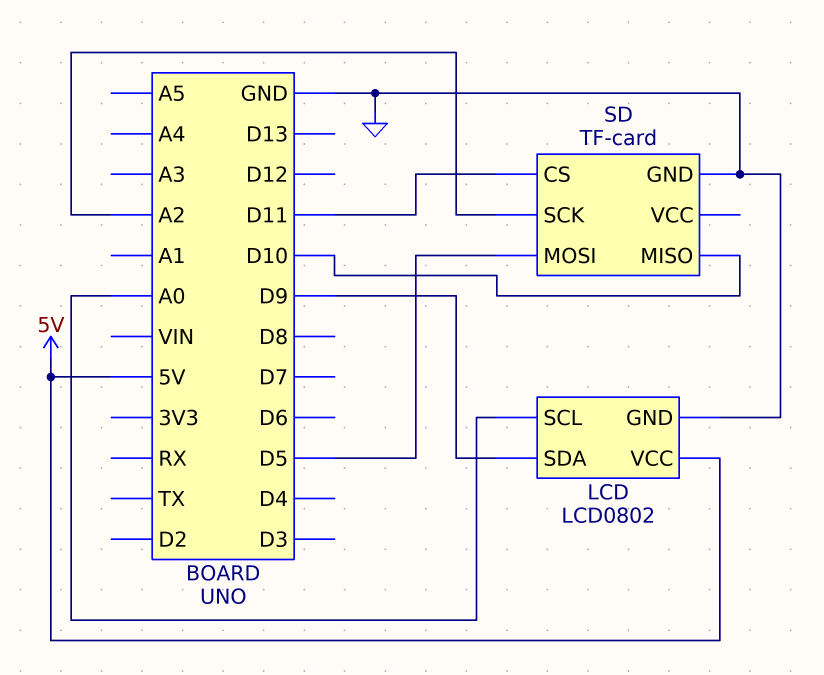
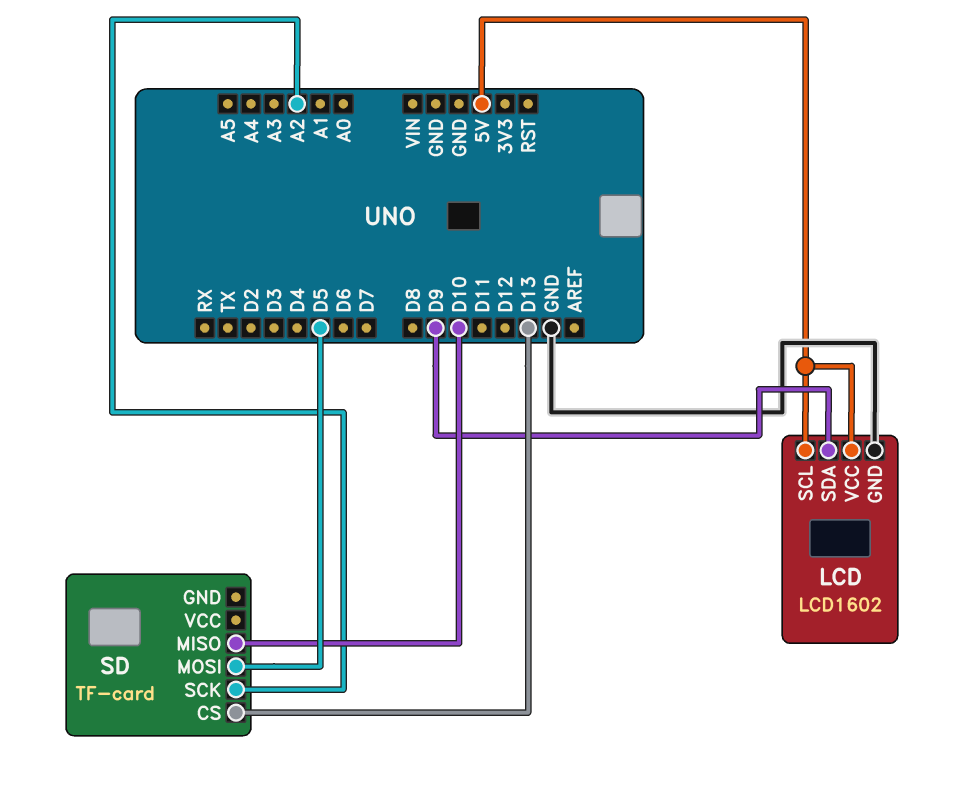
LCD: LCD0802 -> LCD1602
LCD pin SCL: A0 -> 5V
SD pin CS: D11 -> D13
SD pin GND: GND -> none

